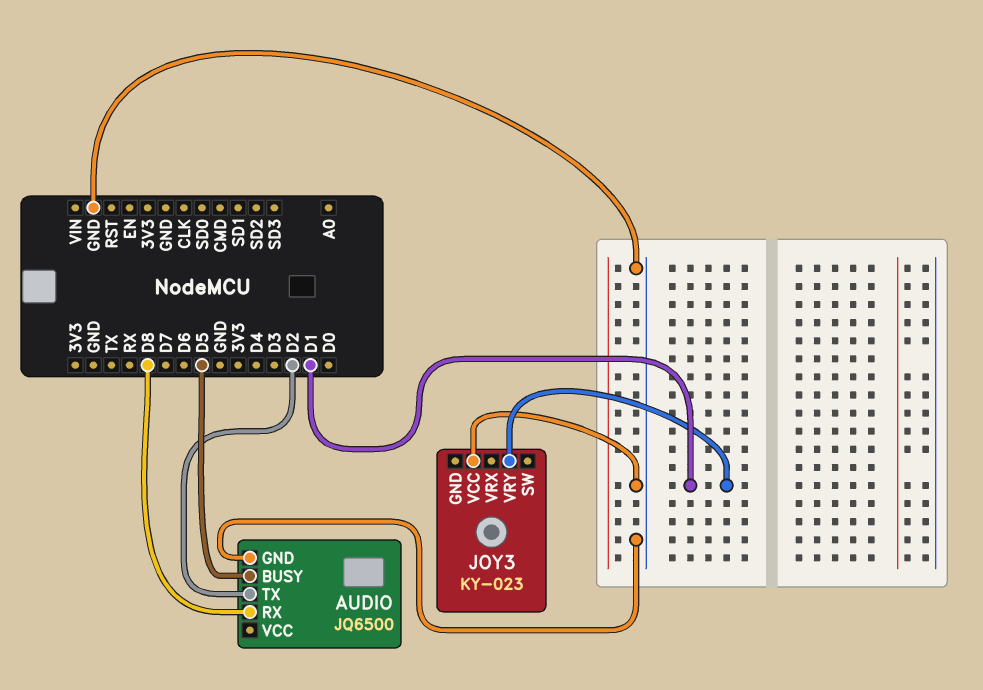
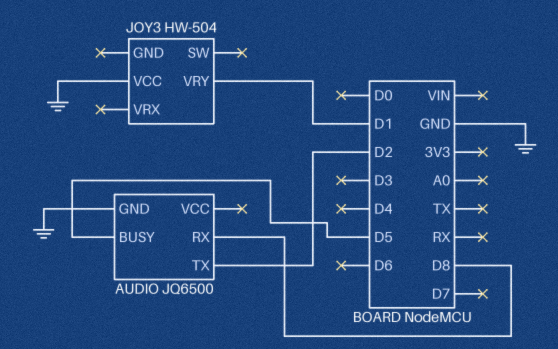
JOY3: KY-023 -> HW-504

